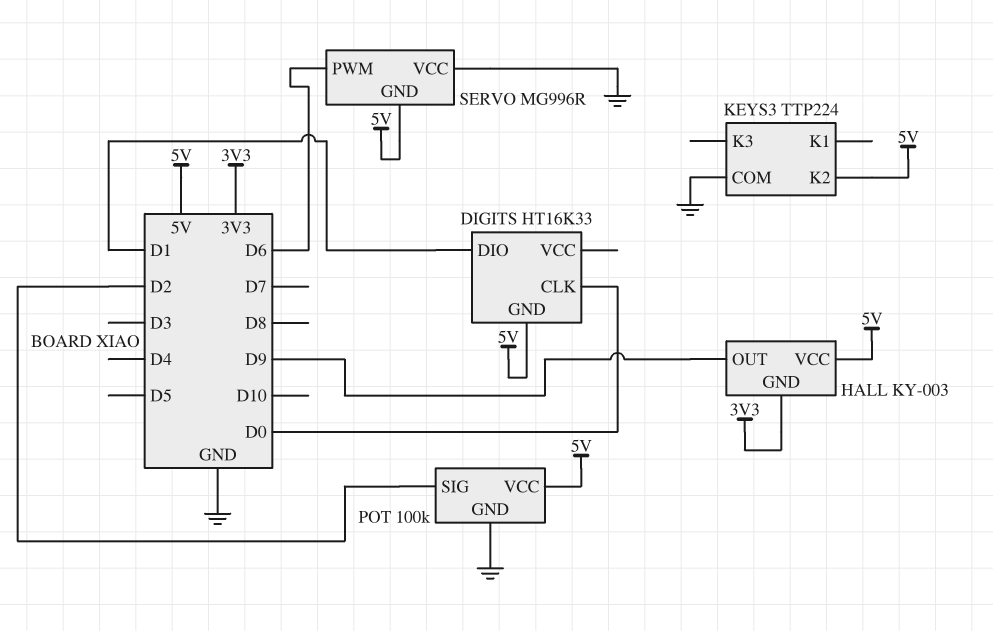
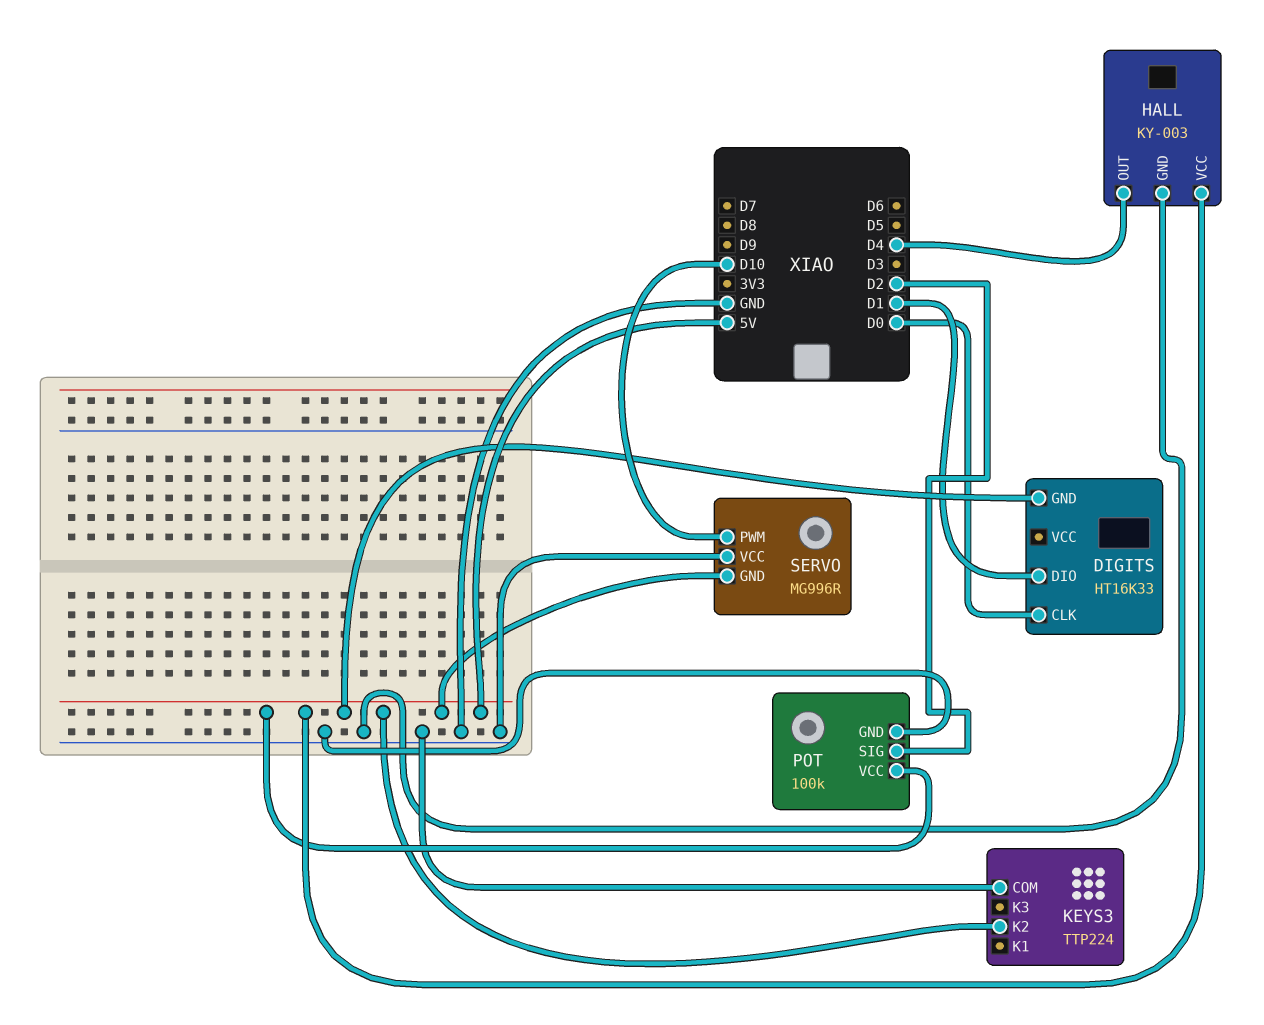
HALL pin GND: 3V3 -> GND
HALL pin OUT: D9 -> D4
SERVO pin PWM: D6 -> D10

